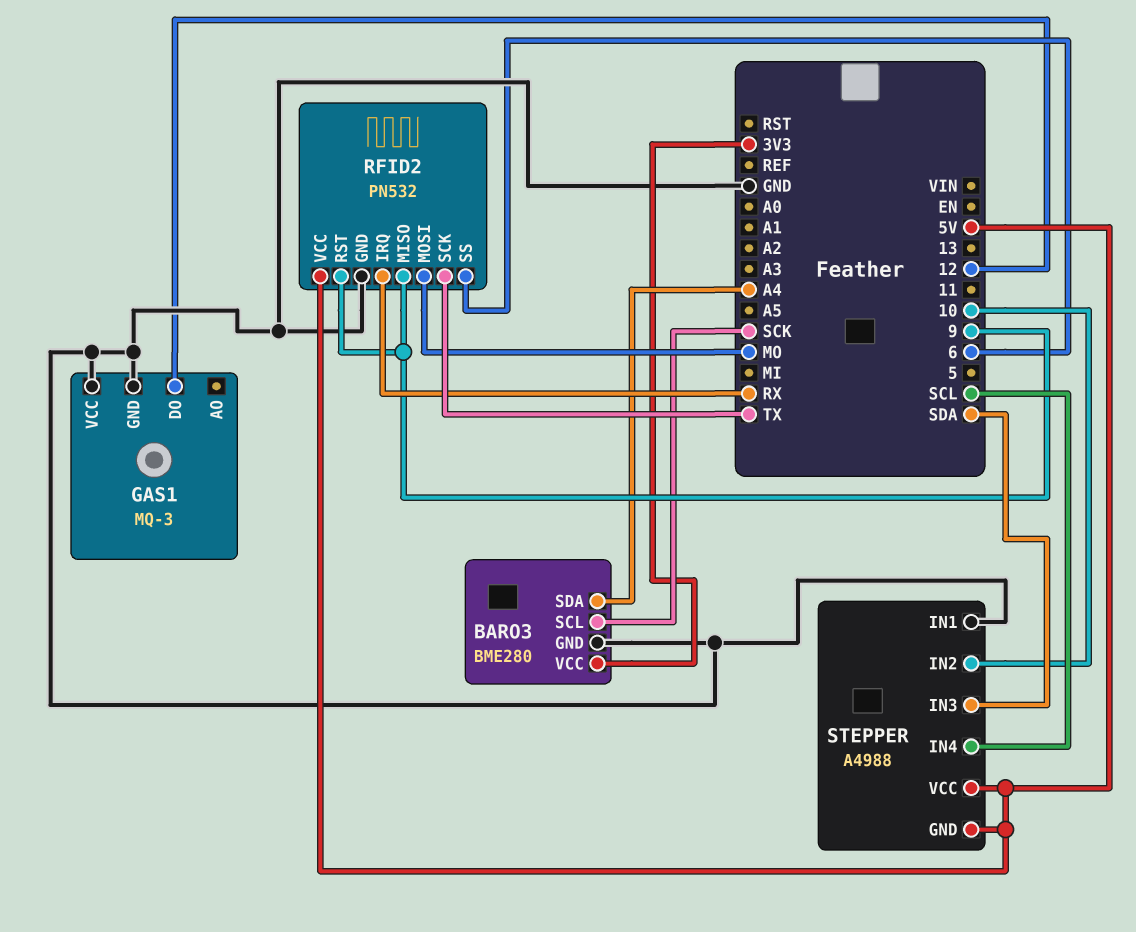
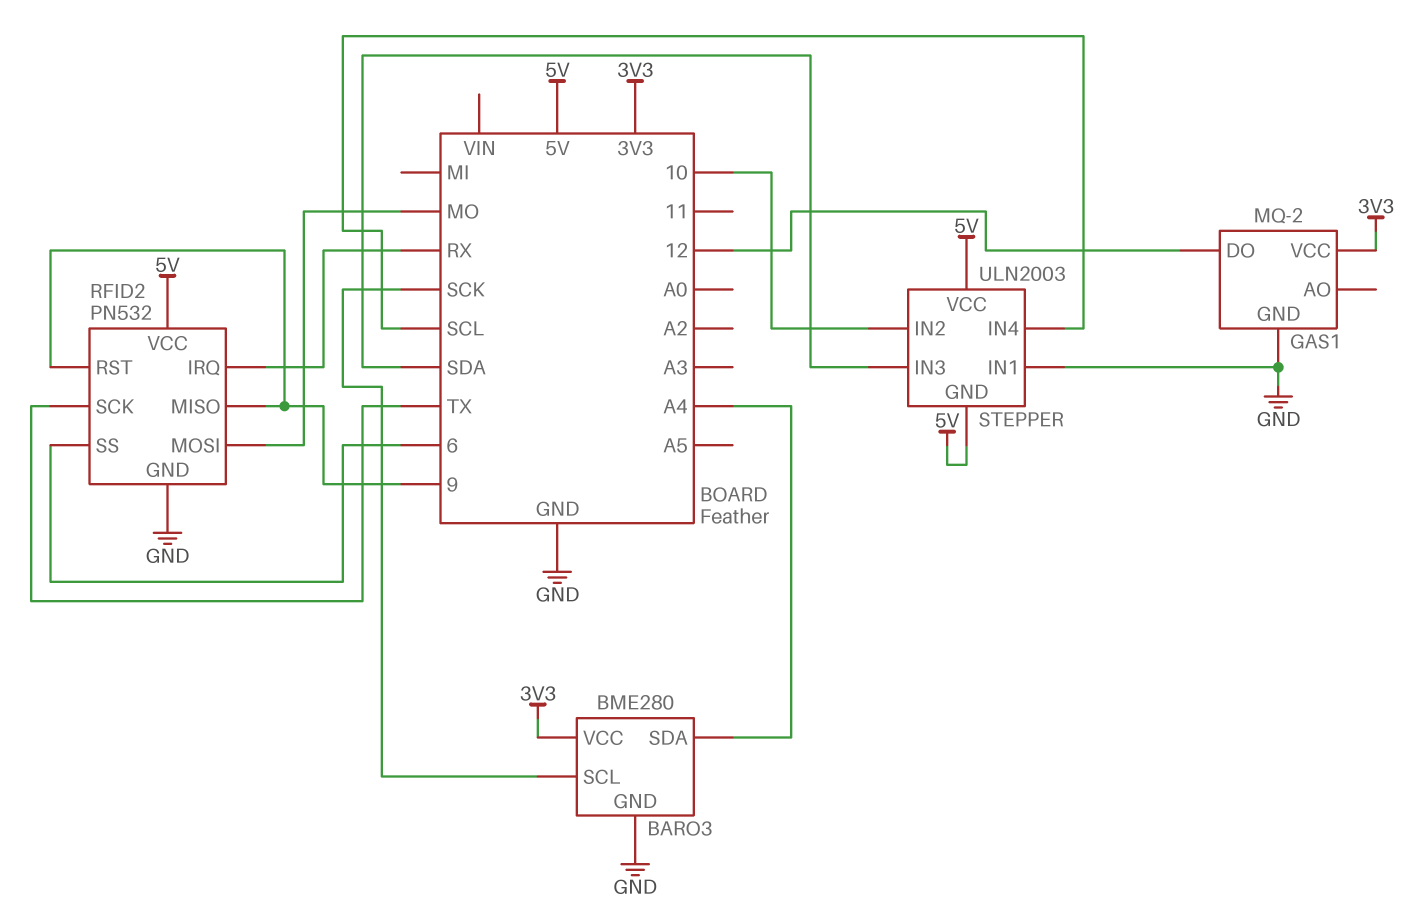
GAS1: MQ-3 -> MQ-2
GAS1 pin VCC: GND -> 3V3
STEPPER: A4988 -> ULN2003

